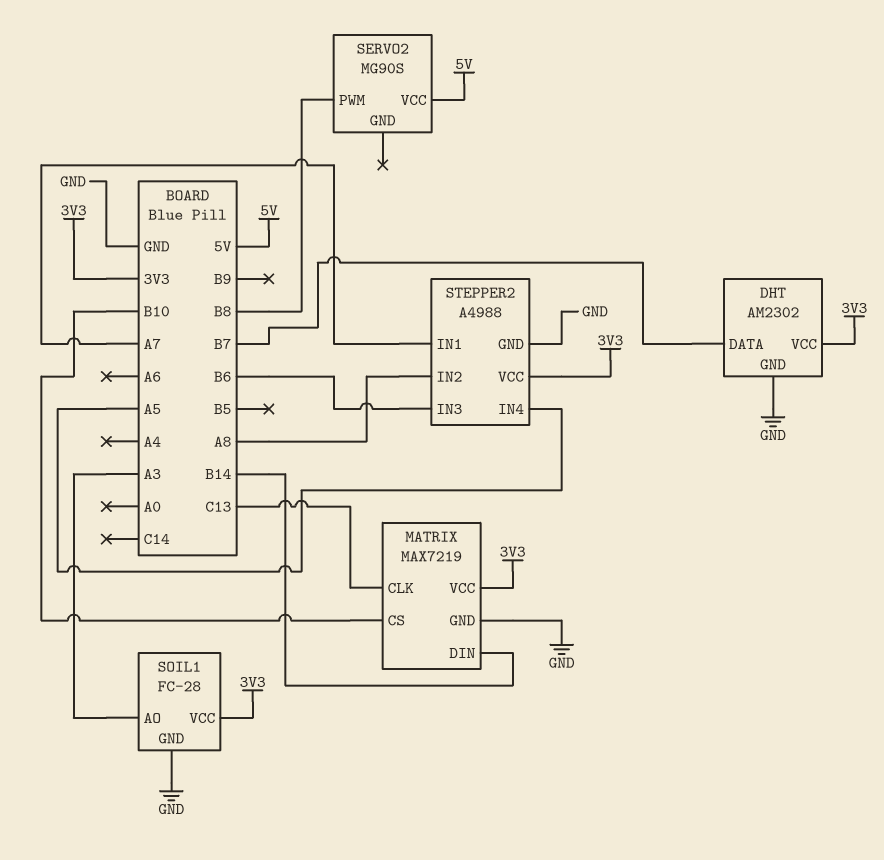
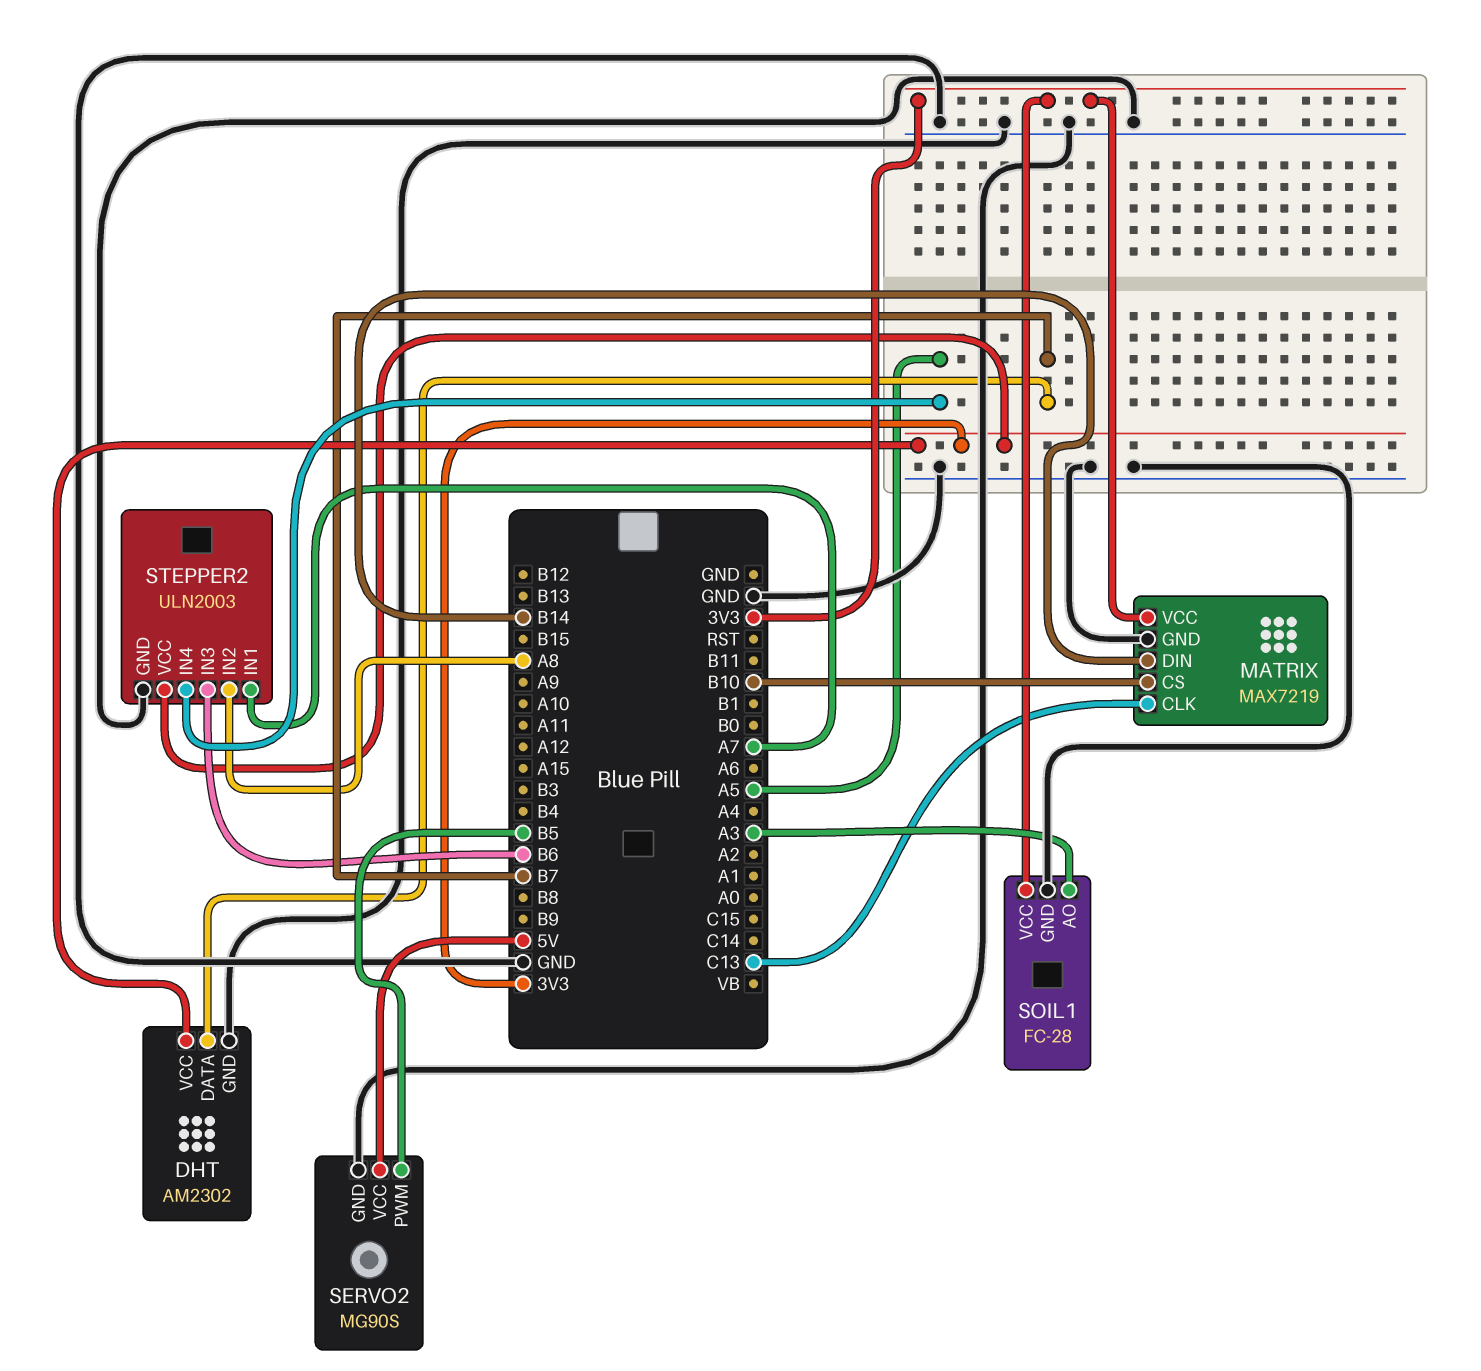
SERVO2 pin GND: none -> GND
SERVO2 pin PWM: B8 -> B5
STEPPER2: A4988 -> ULN2003

